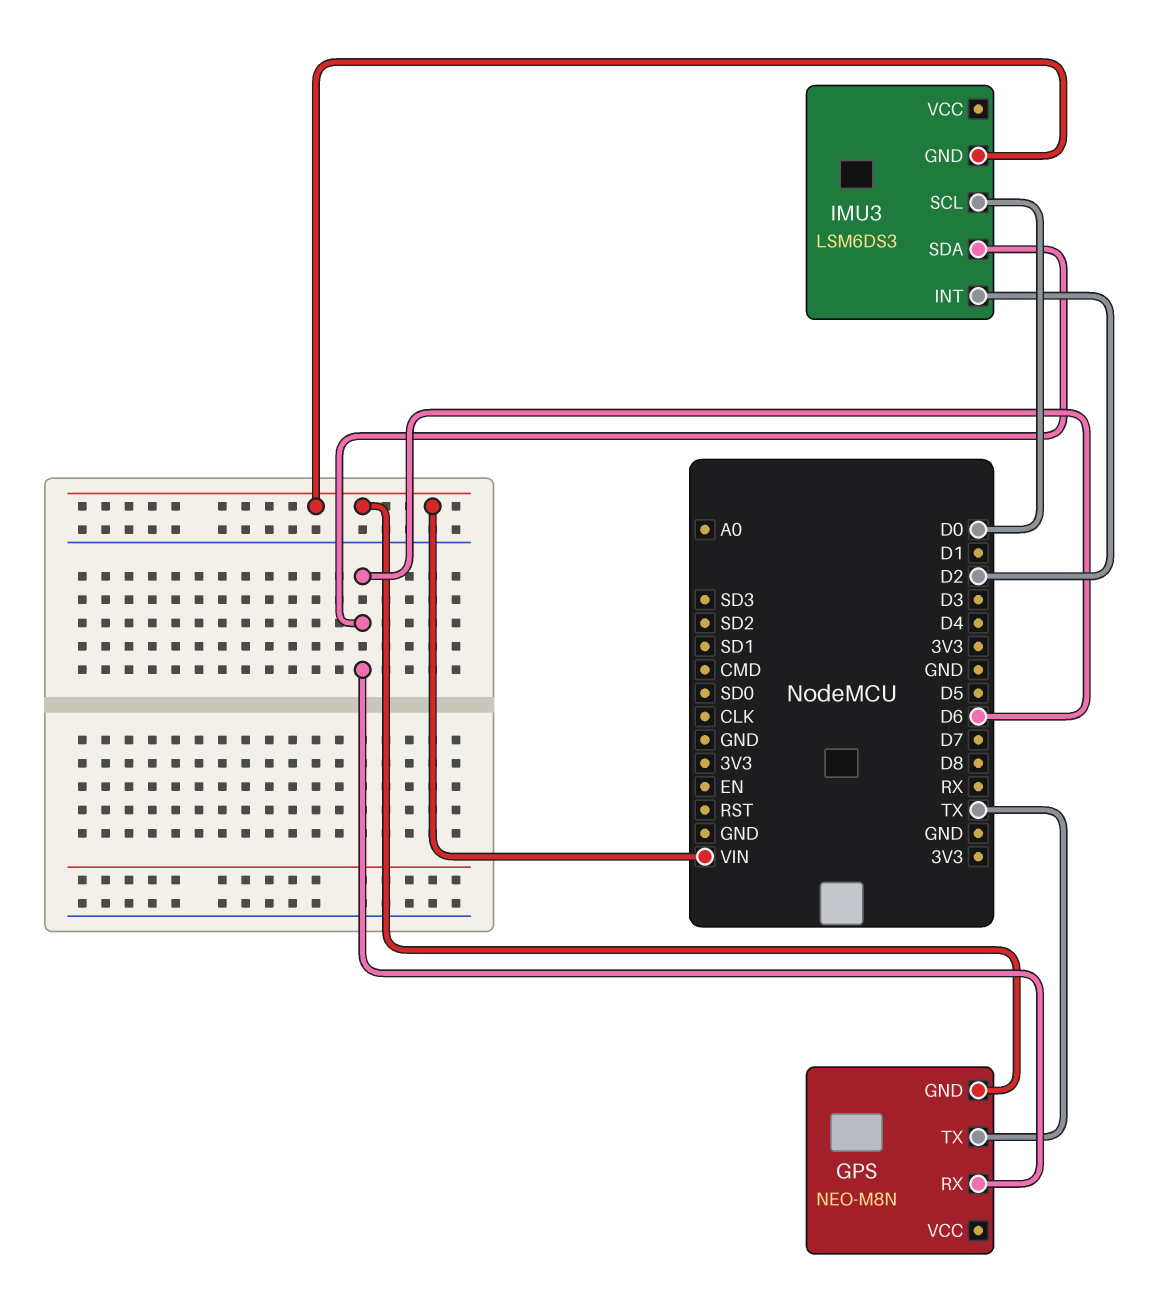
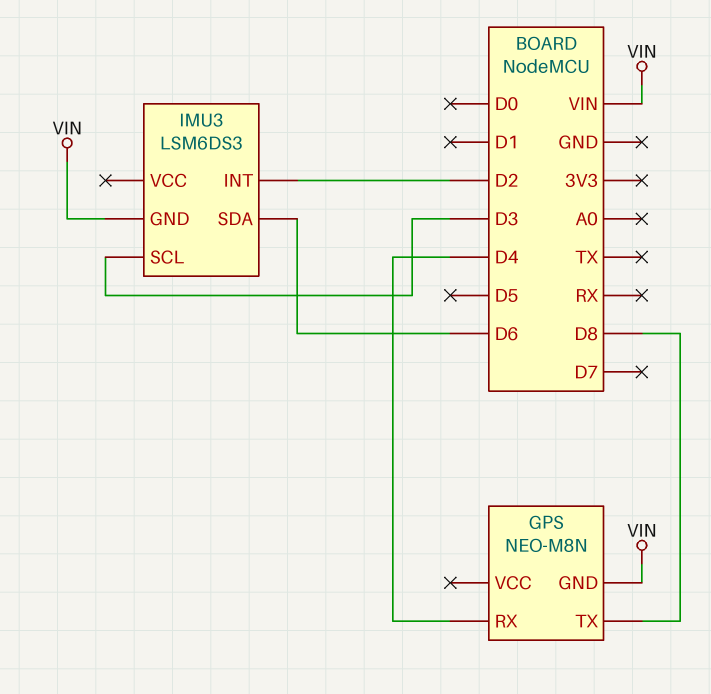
GPS pin RX: D6 -> D4
GPS pin TX: TX -> D8
IMU3 pin SCL: D0 -> D3

